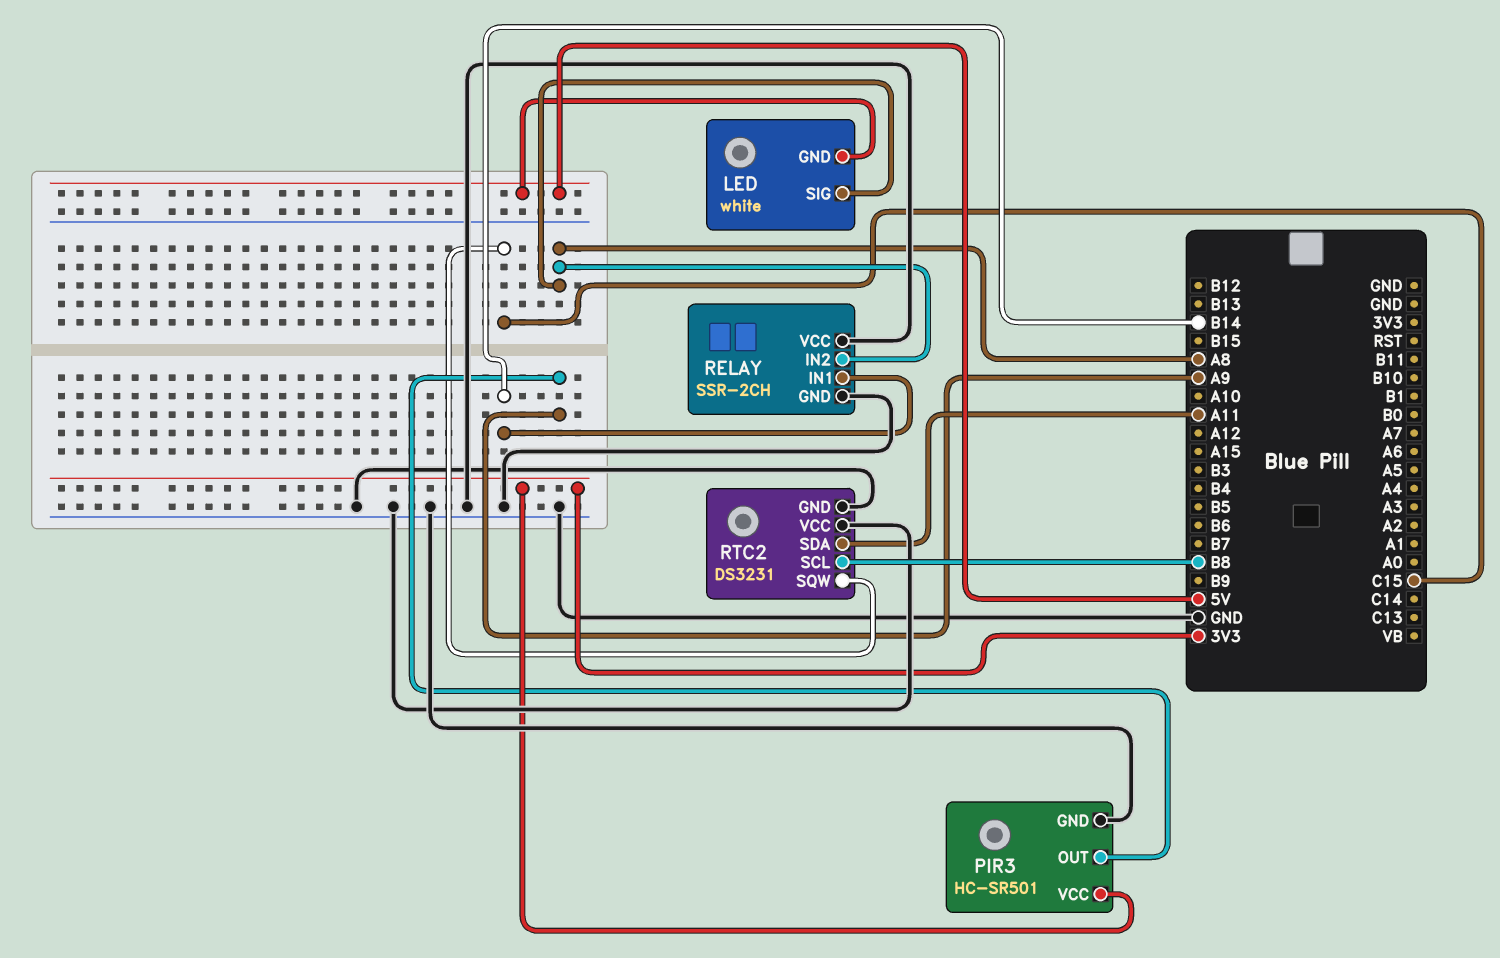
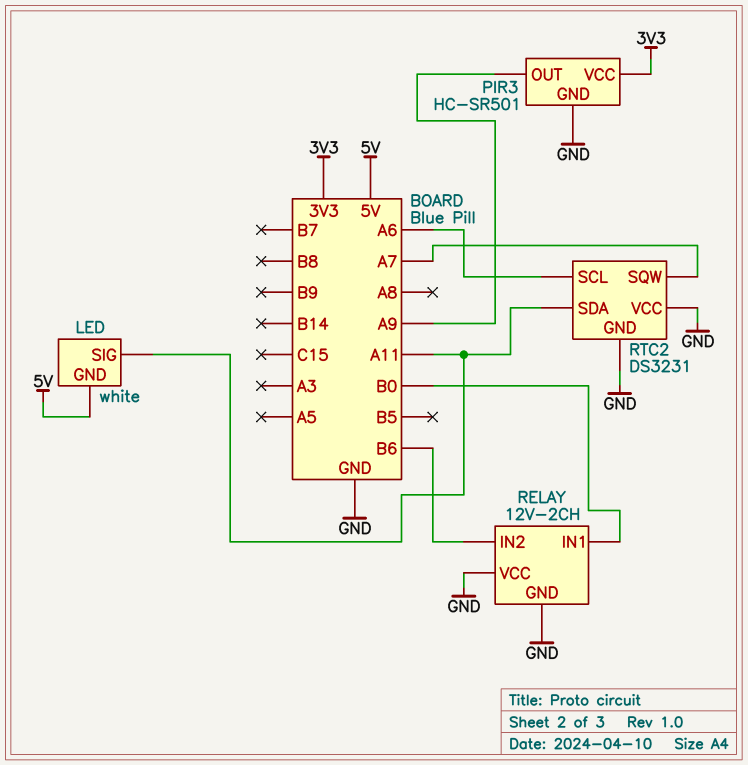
LED pin SIG: A8 -> A11
RELAY: SSR-2CH -> 12V-2CH
RELAY pin IN1: B14 -> B0
RELAY pin IN2: A8 -> B6
RTC2 pin SCL: B8 -> A6
RTC2 pin SQW: C15 -> A7

